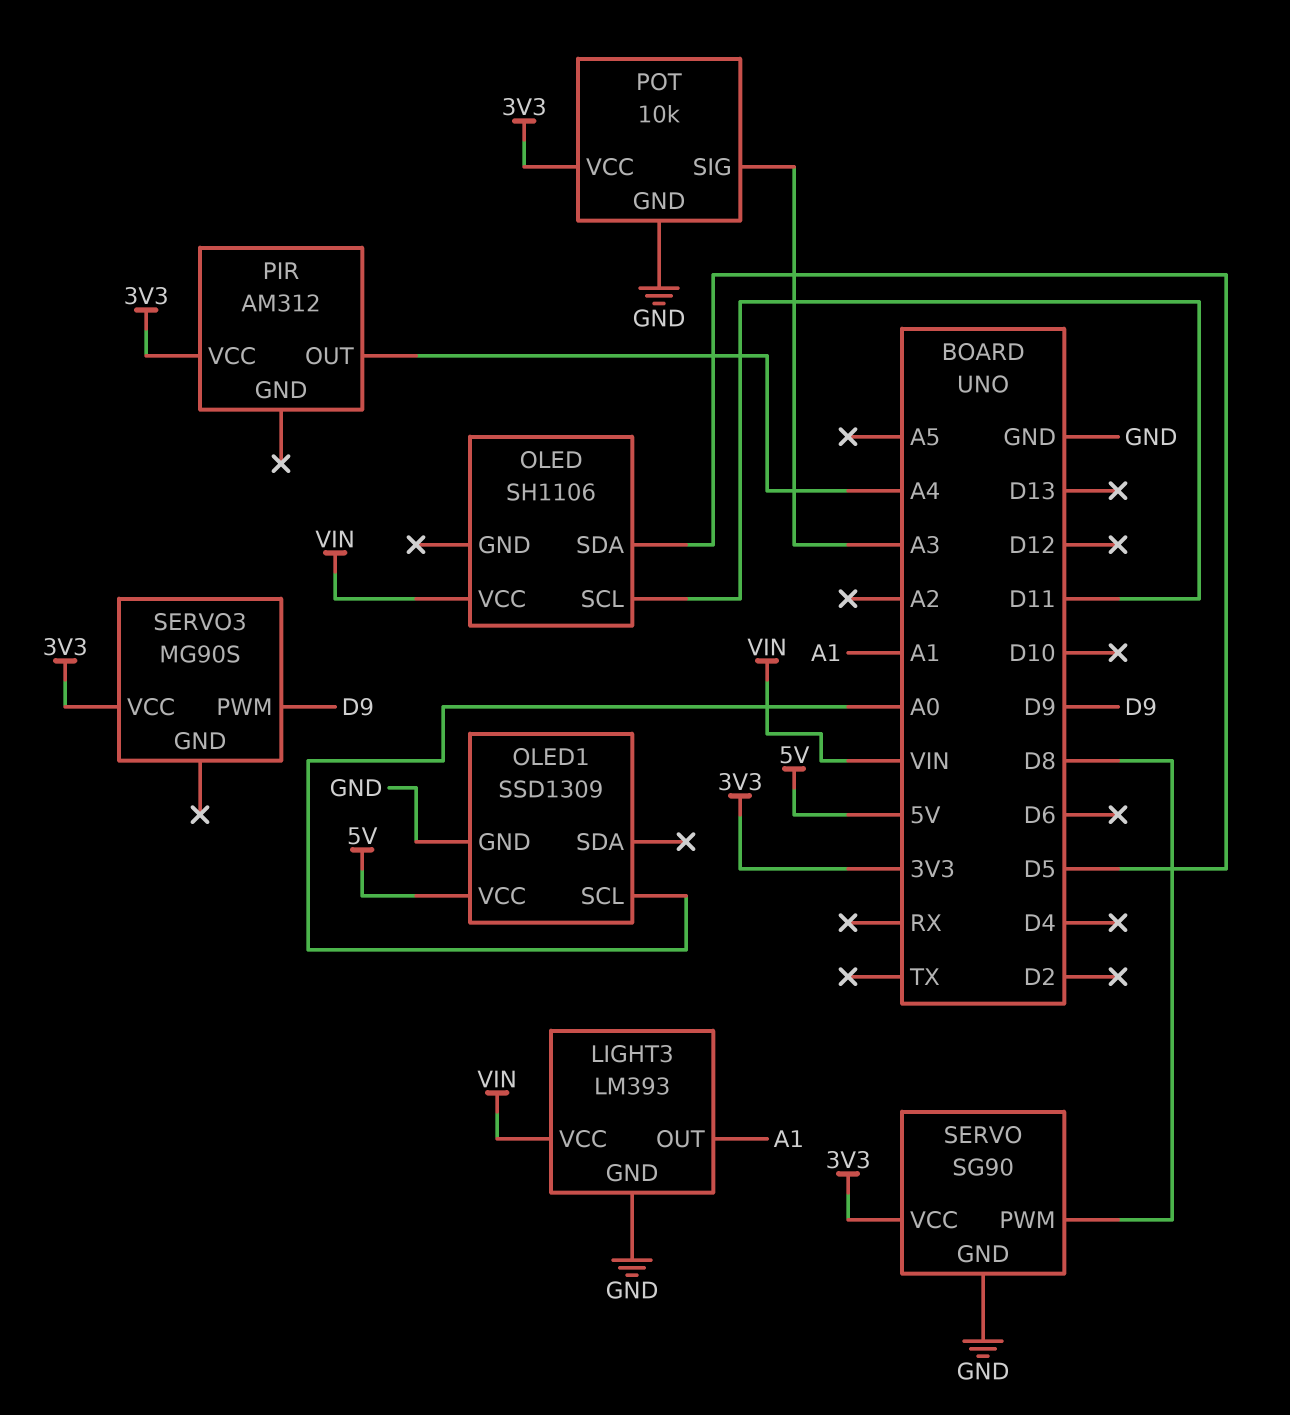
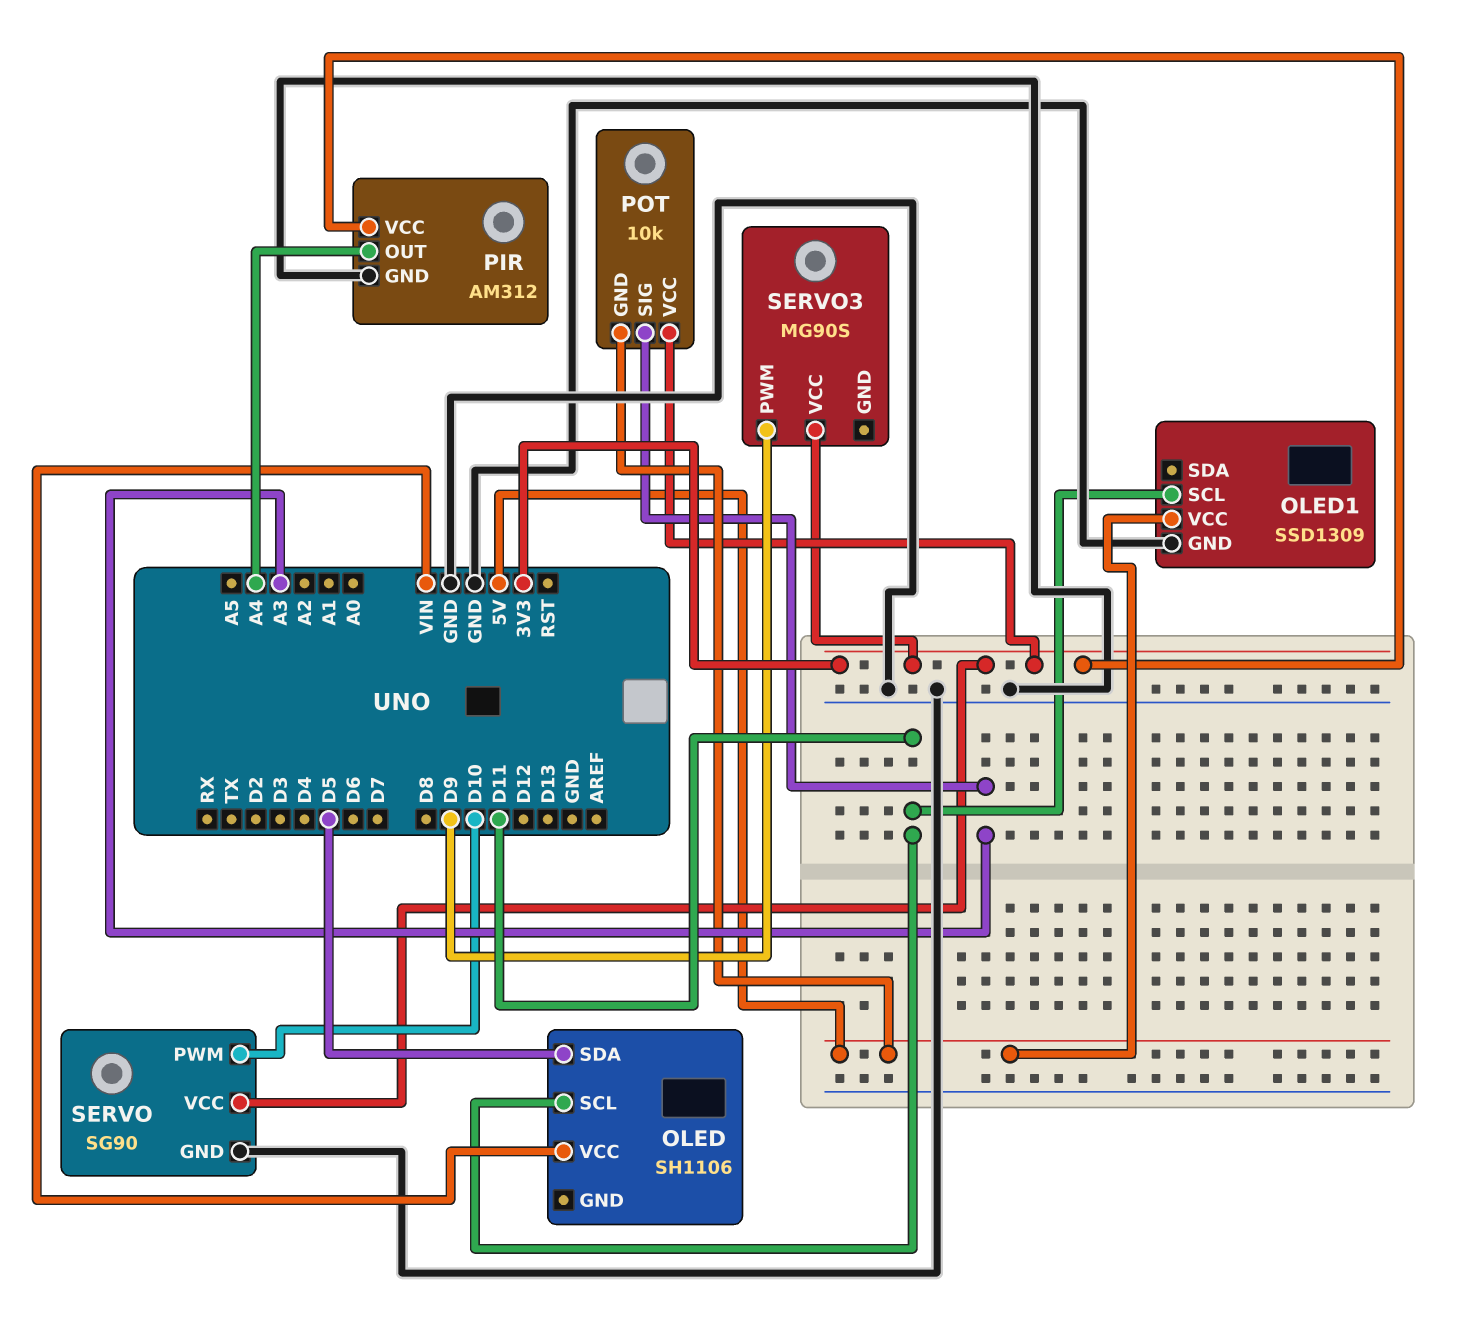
LIGHT3: LM393 -> none
LIGHT3 pin GND: GND -> none
LIGHT3 pin OUT: A1 -> none
LIGHT3 pin VCC: VIN -> none
OLED1 pin SCL: A0 -> D11
PIR pin GND: none -> GND
POT pin GND: GND -> 5V
SERVO pin PWM: D8 -> D10

